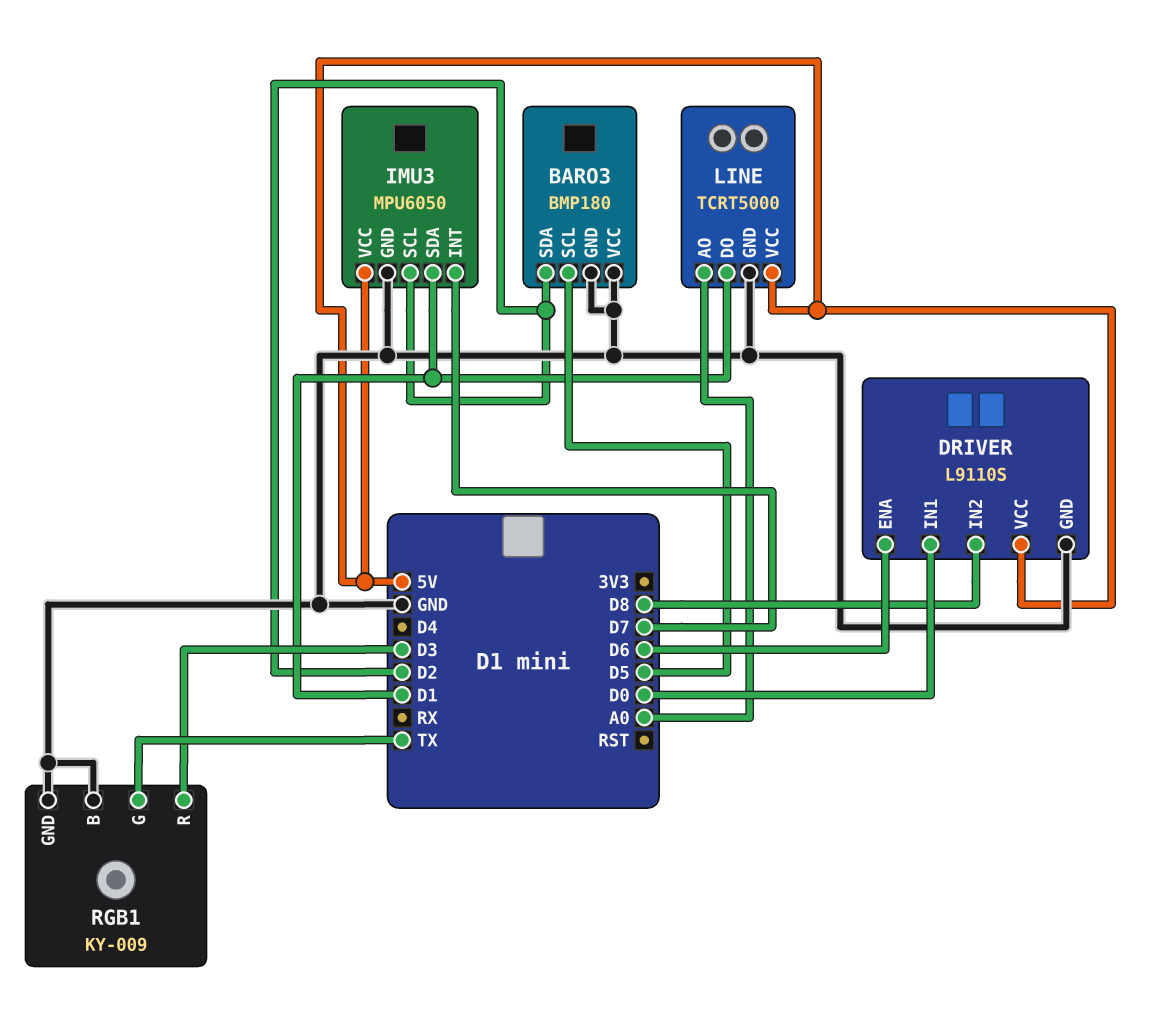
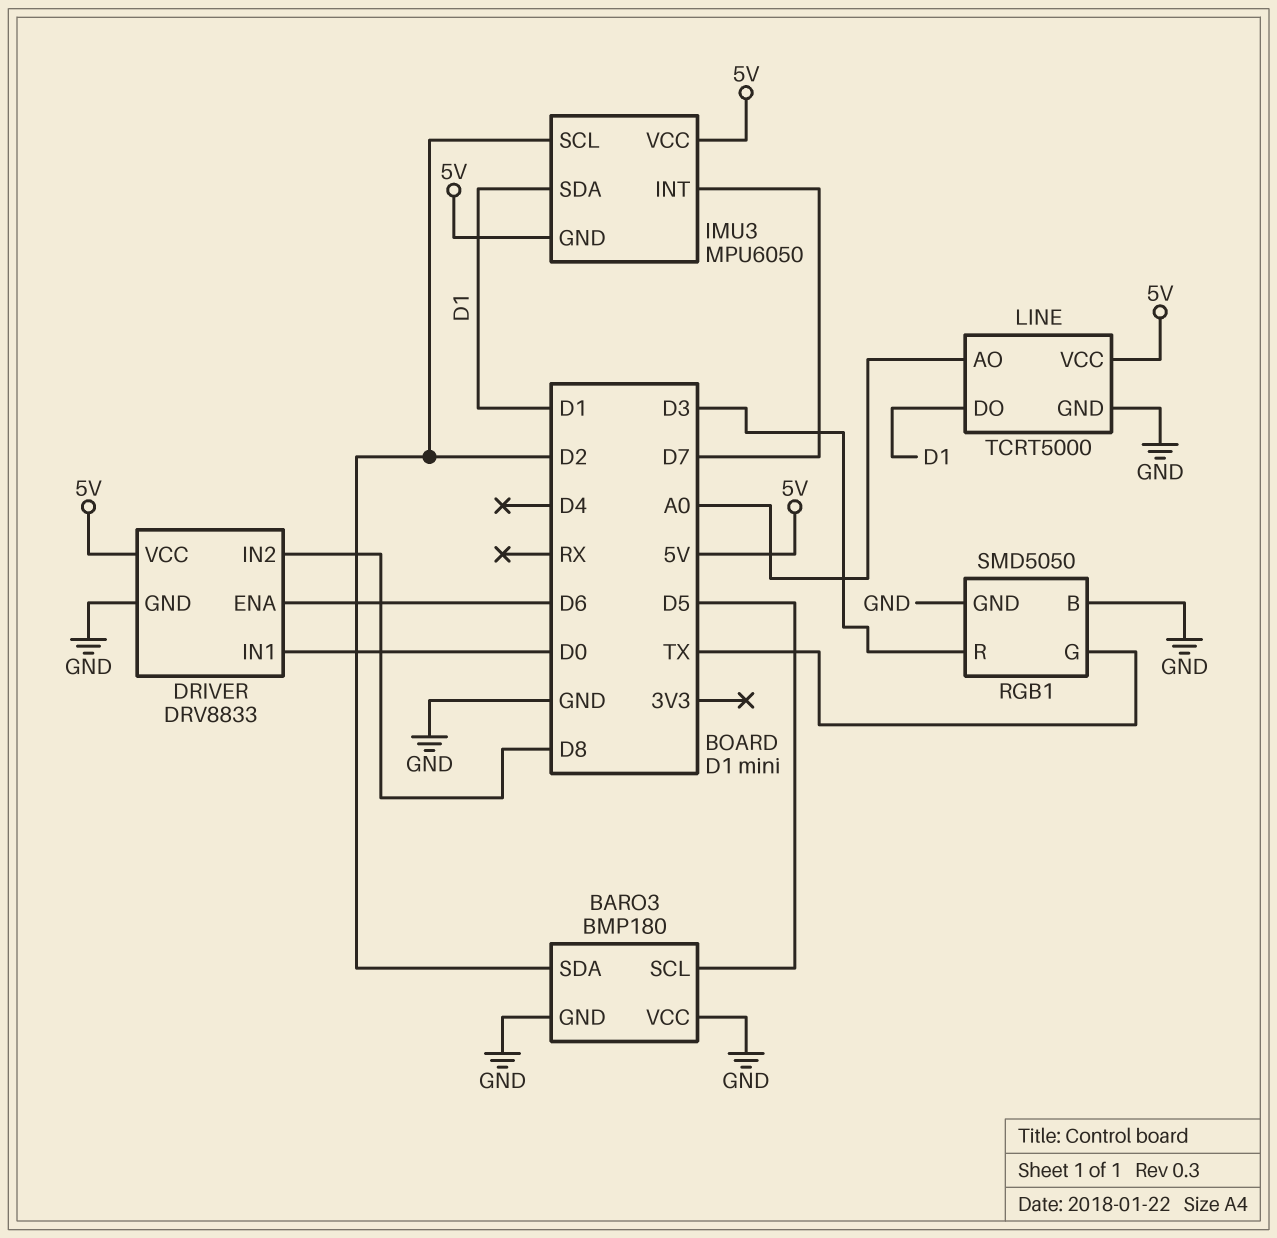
DRIVER: L9110S -> DRV8833
IMU3 pin GND: GND -> 5V
RGB1: KY-009 -> SMD5050

